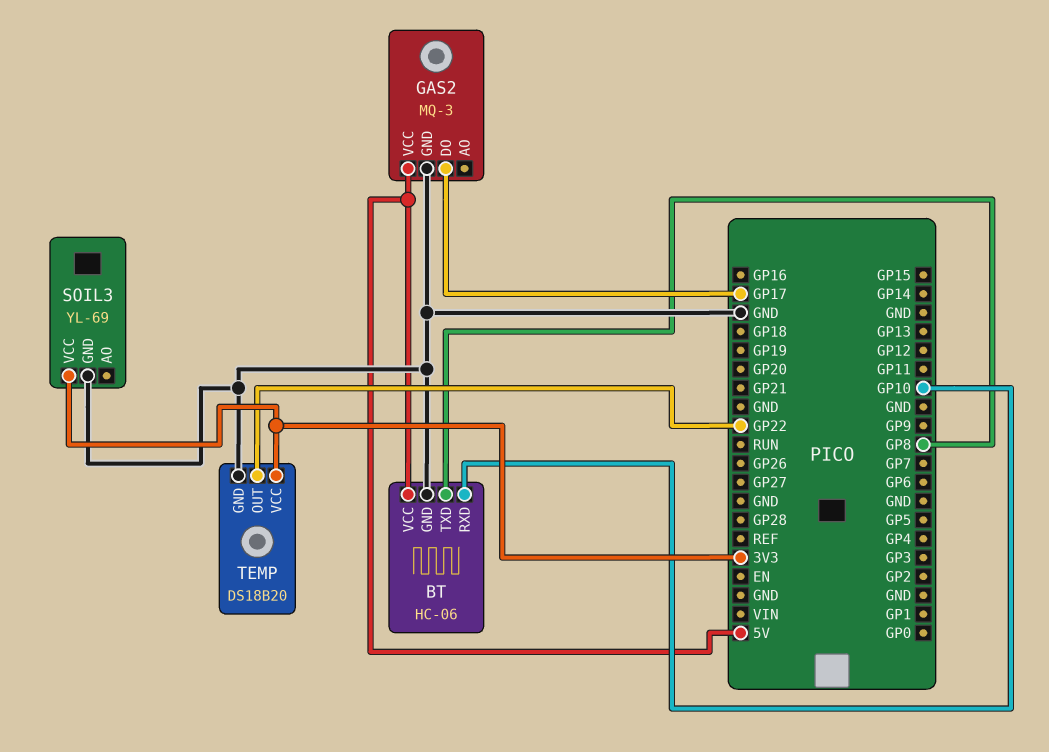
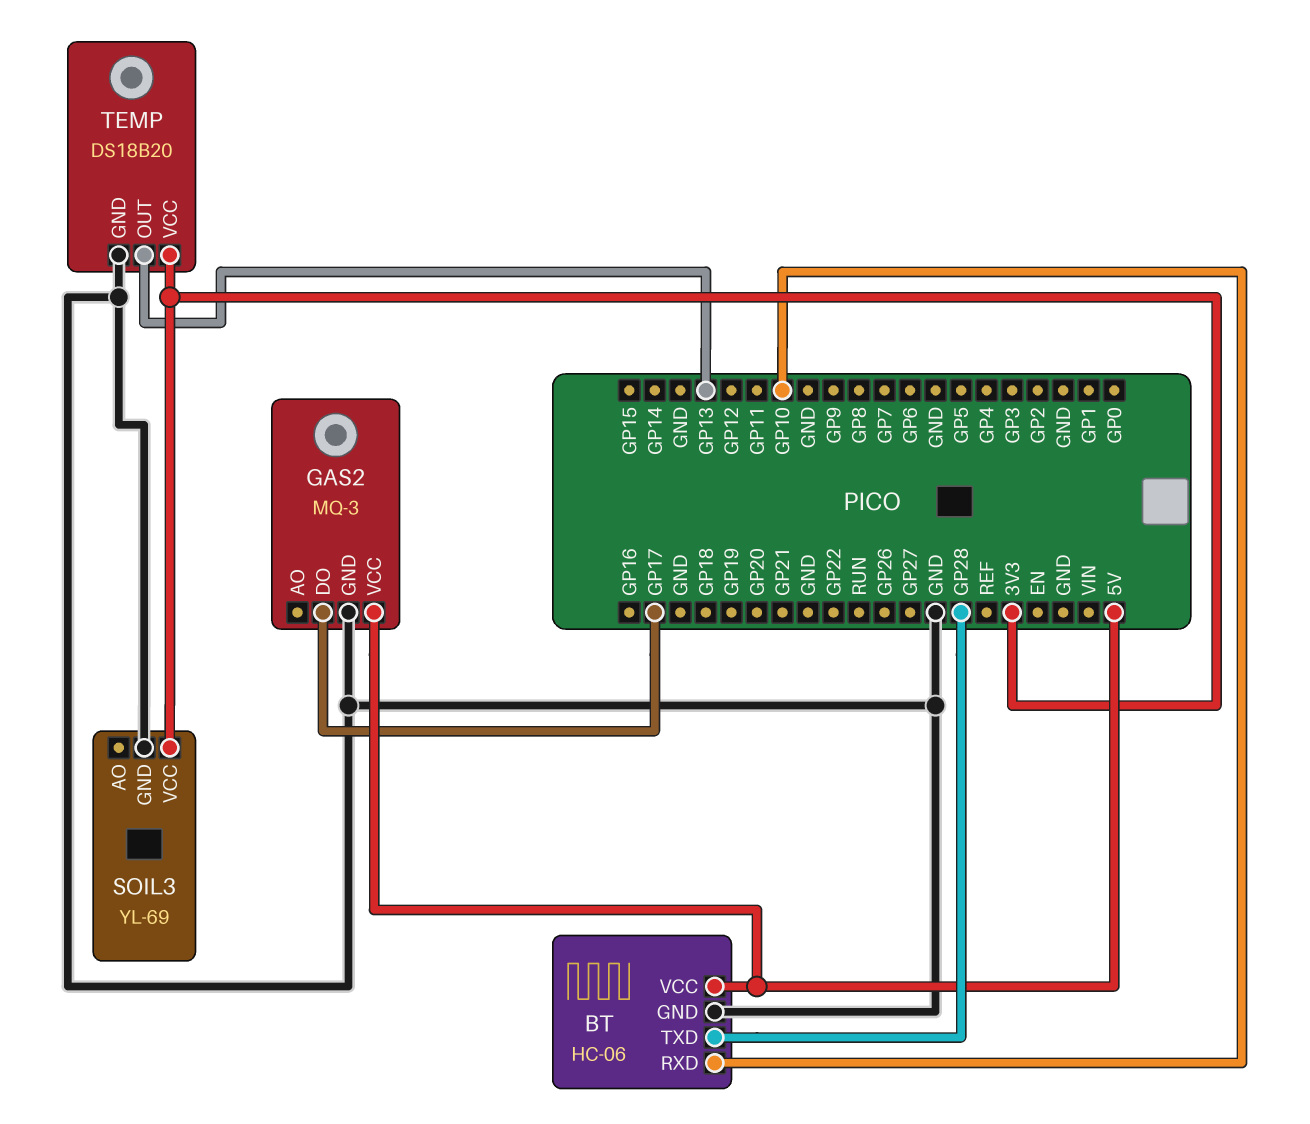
BT pin TXD: GP8 -> GP28
TEMP pin OUT: GP22 -> GP13

